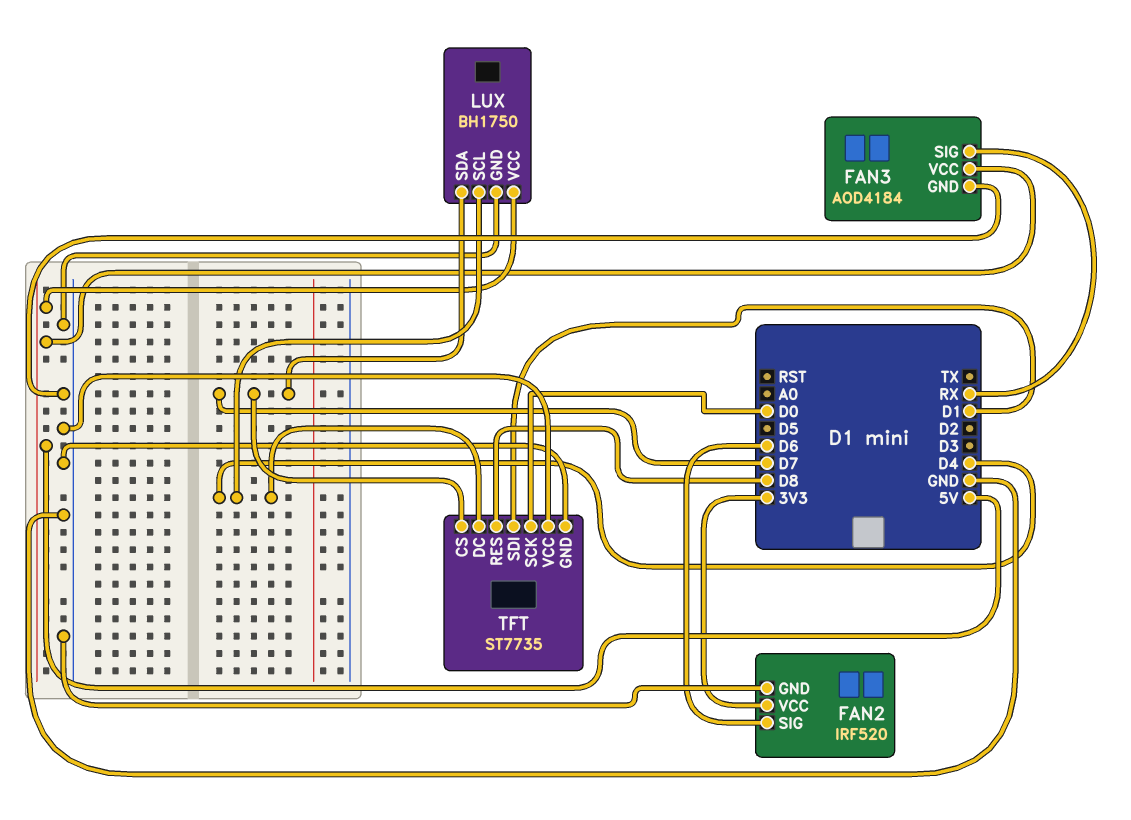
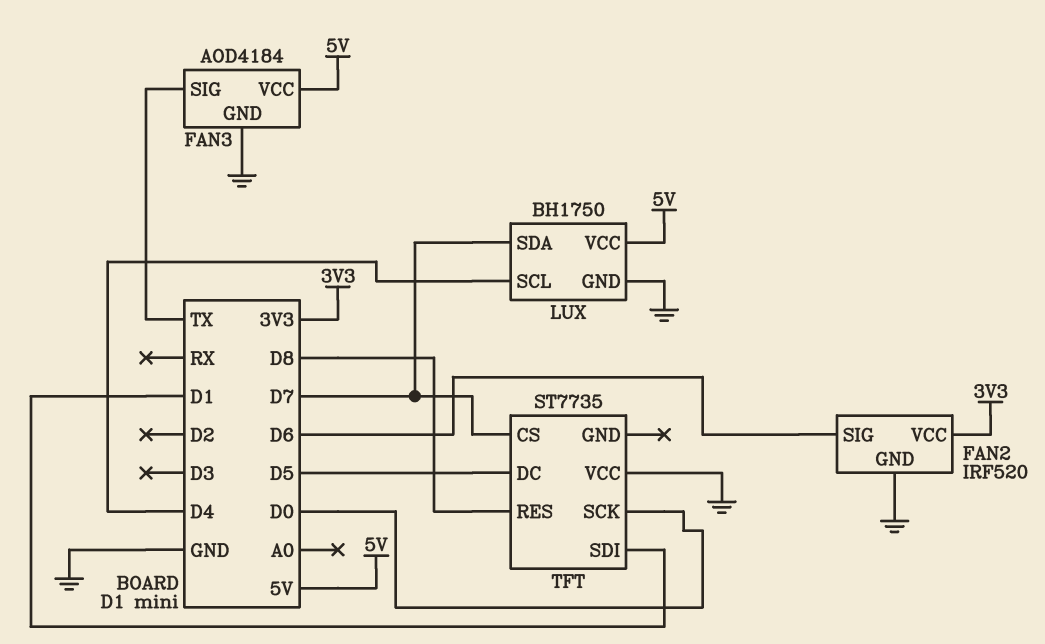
FAN3 pin SIG: RX -> TX
TFT pin DC: D4 -> D5
TFT pin GND: GND -> none

